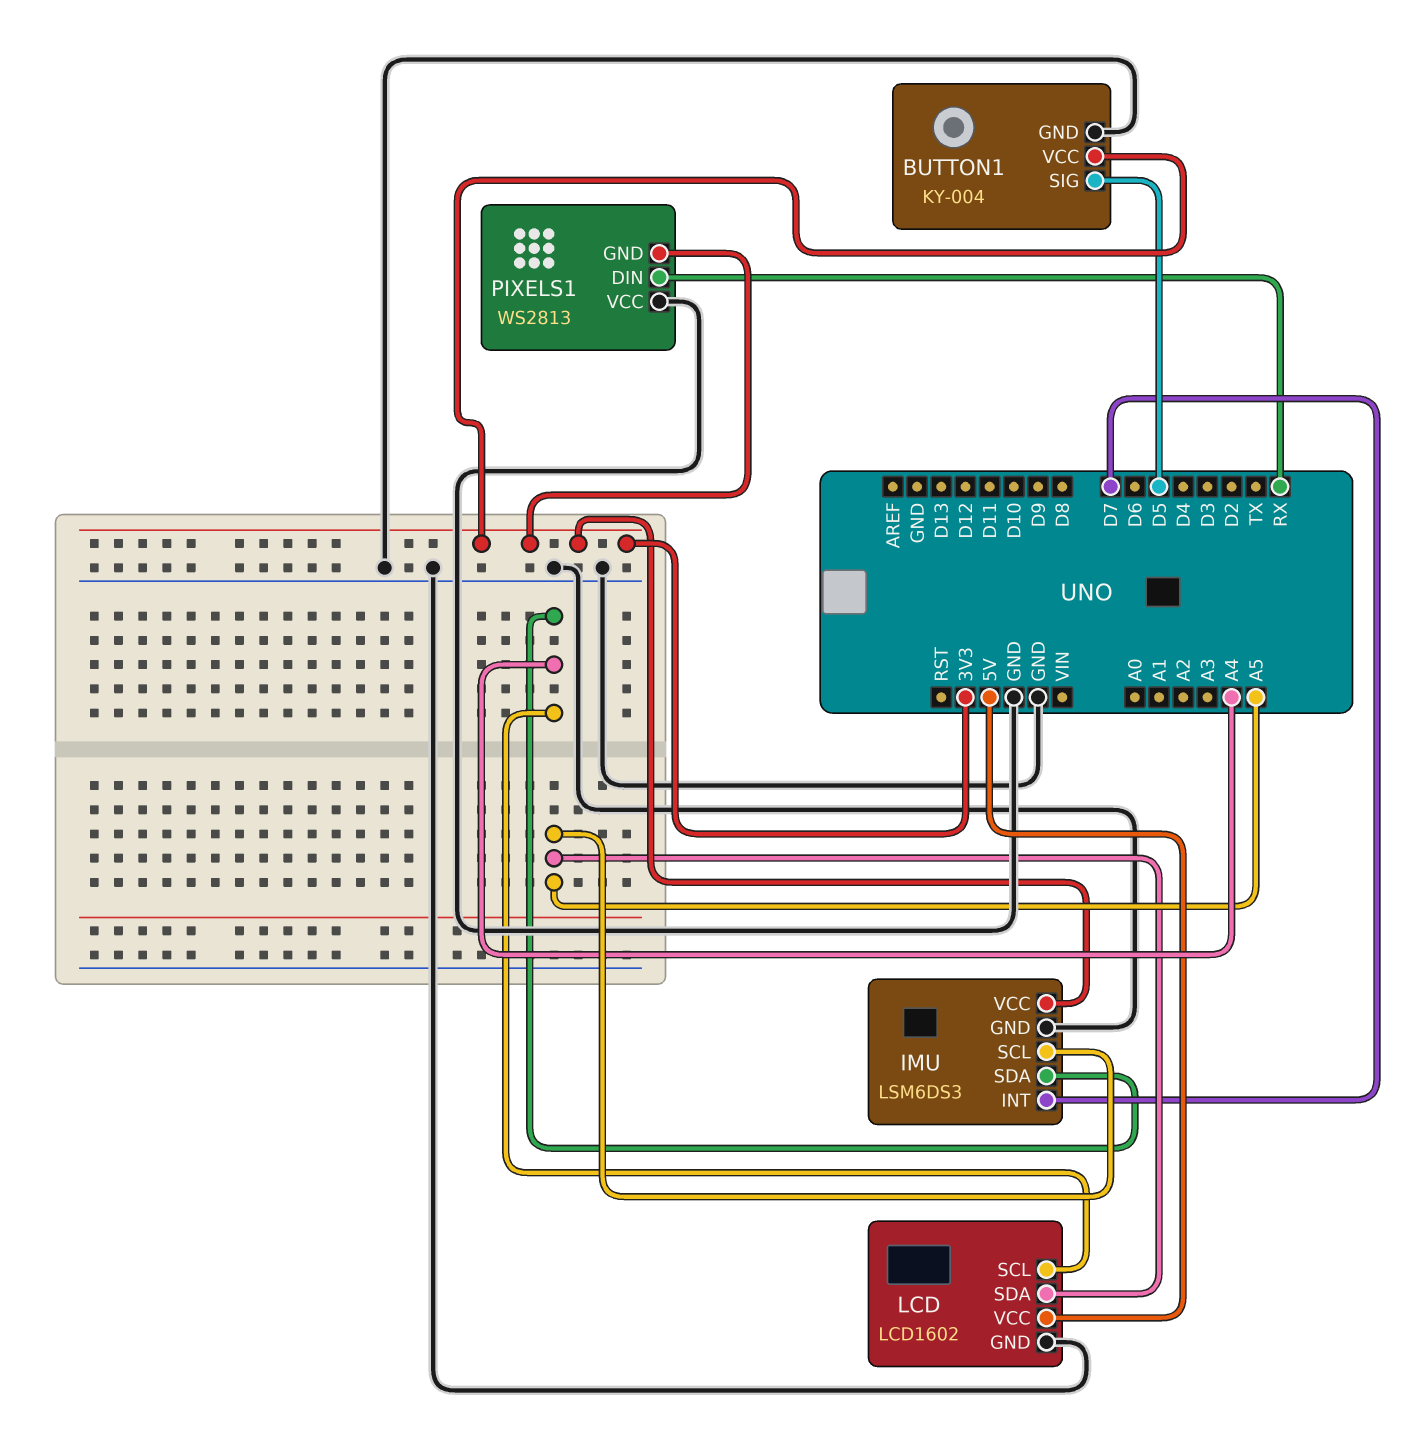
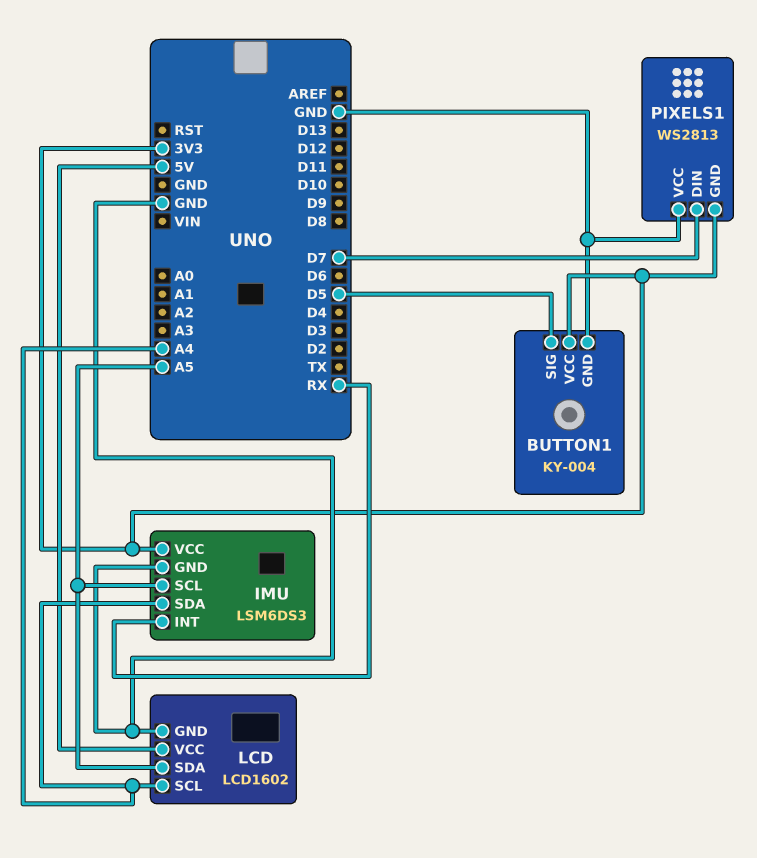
IMU pin INT: D7 -> RX
PIXELS1 pin DIN: RX -> D7

